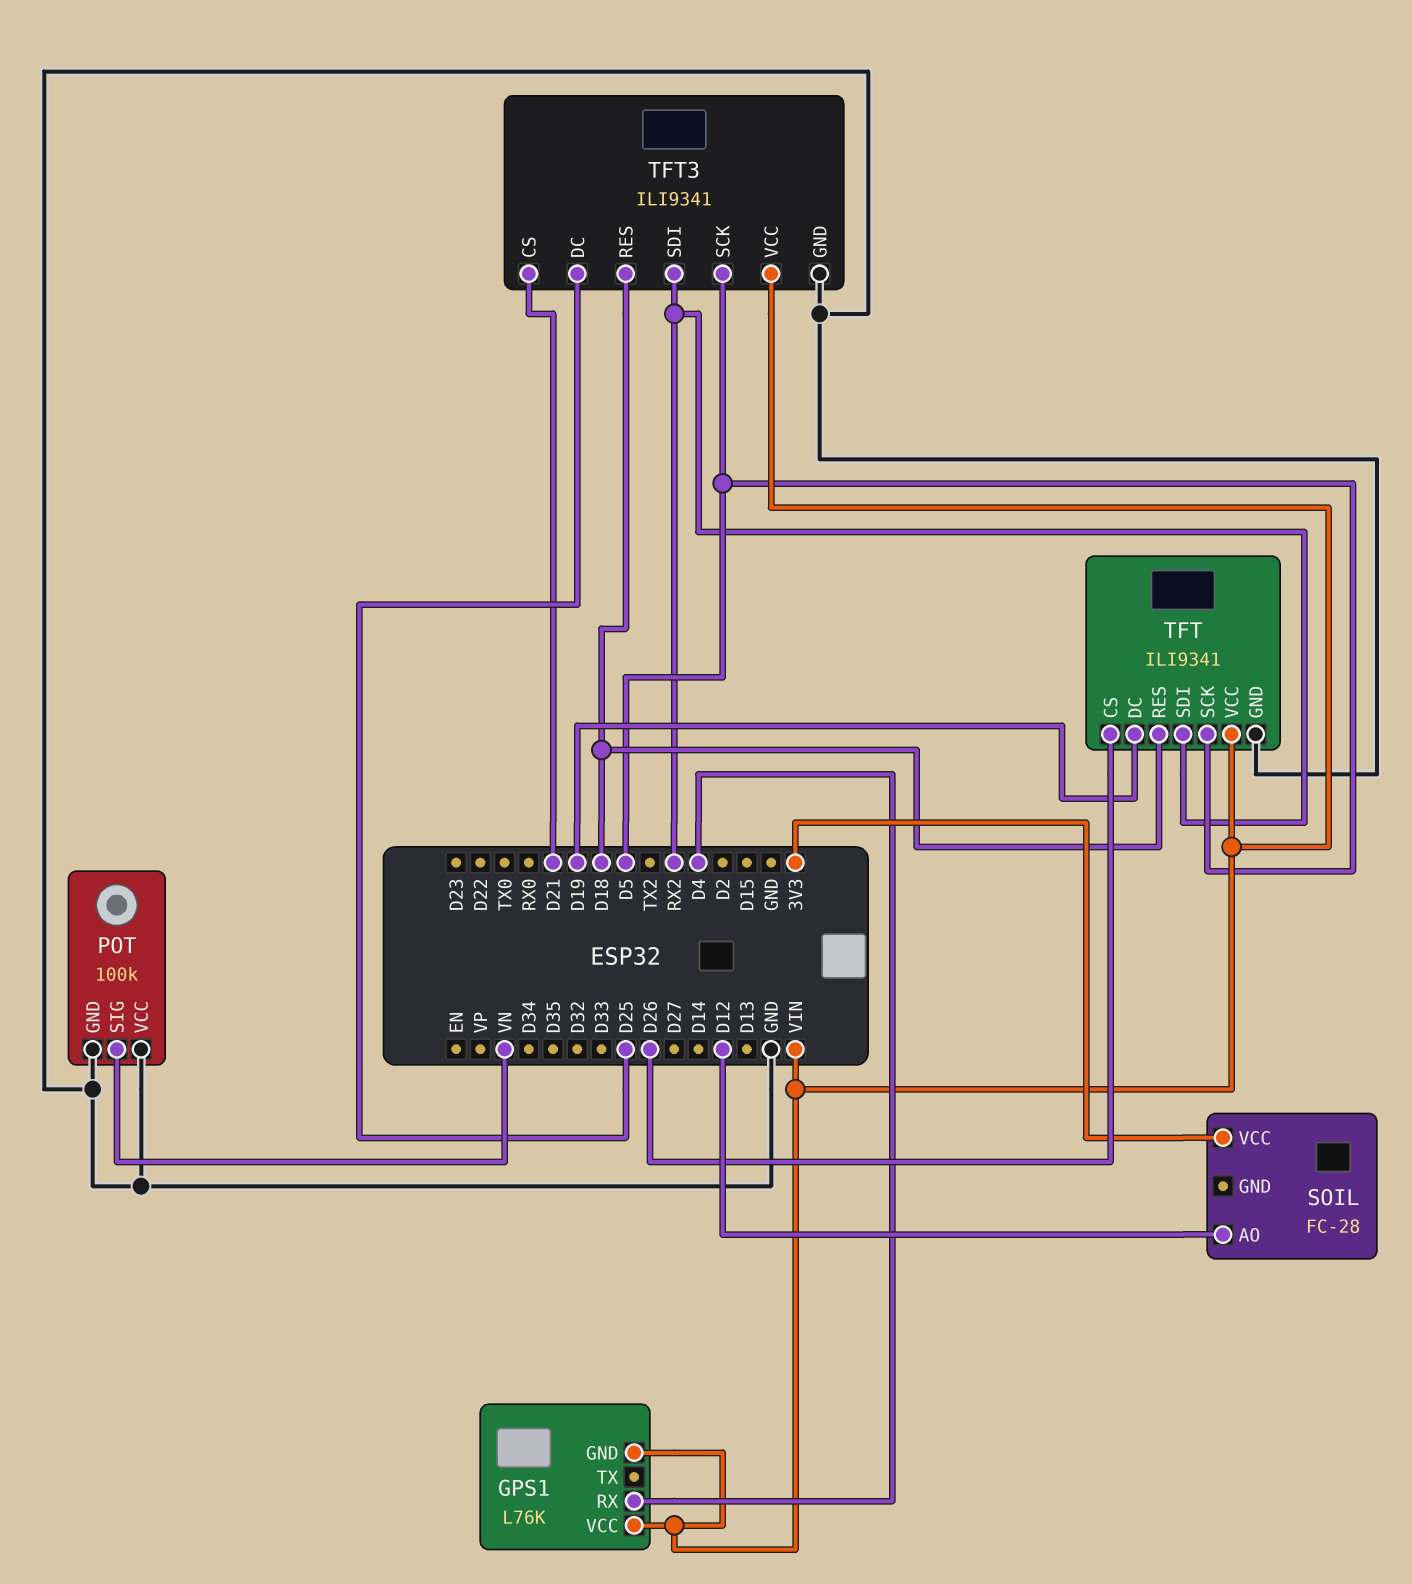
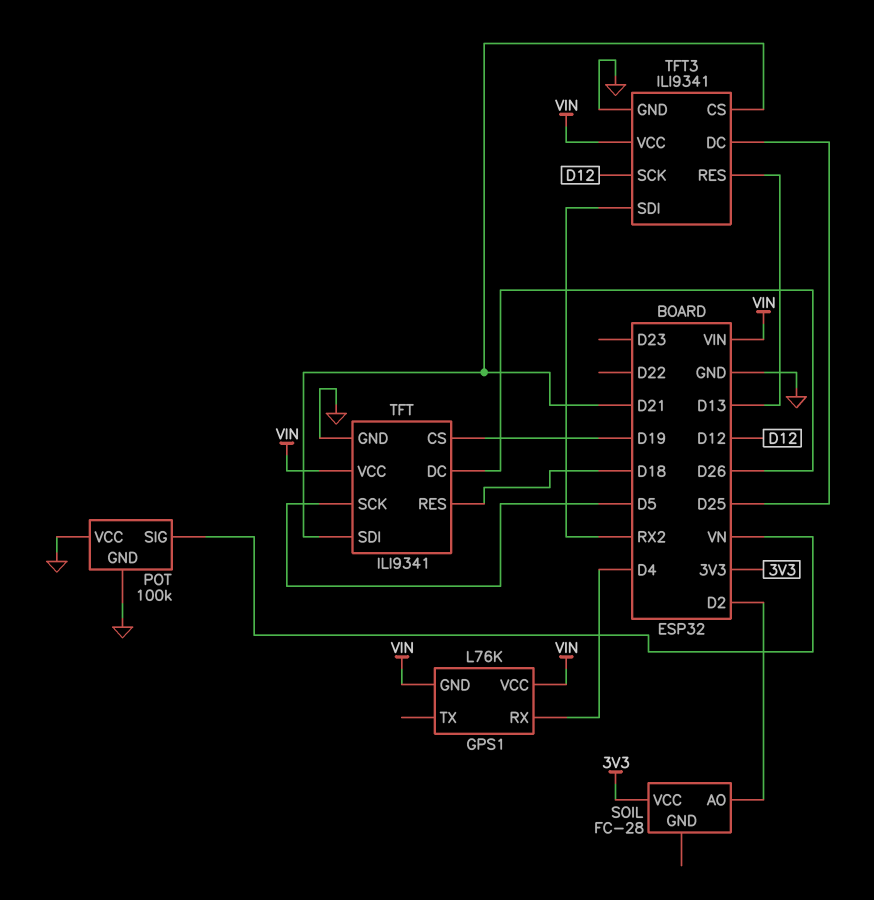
SOIL pin AO: D12 -> D2
TFT pin CS: D26 -> D19
TFT pin DC: D19 -> D26
TFT pin SDI: RX2 -> D21
TFT3 pin RES: D18 -> D13
TFT3 pin SCK: D5 -> D12

